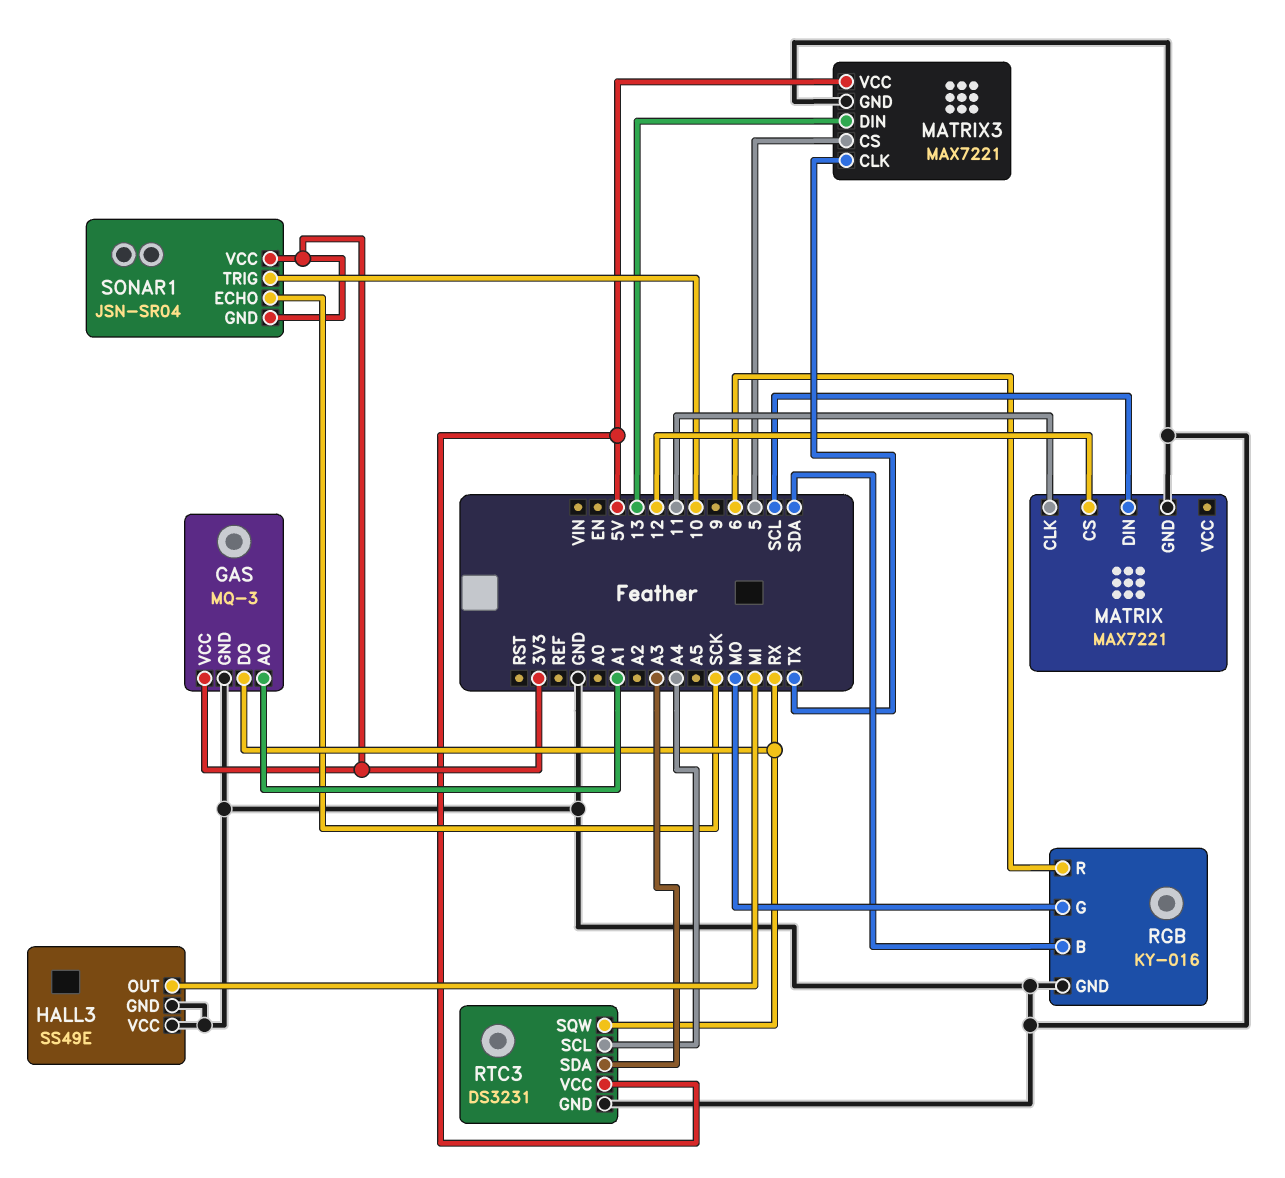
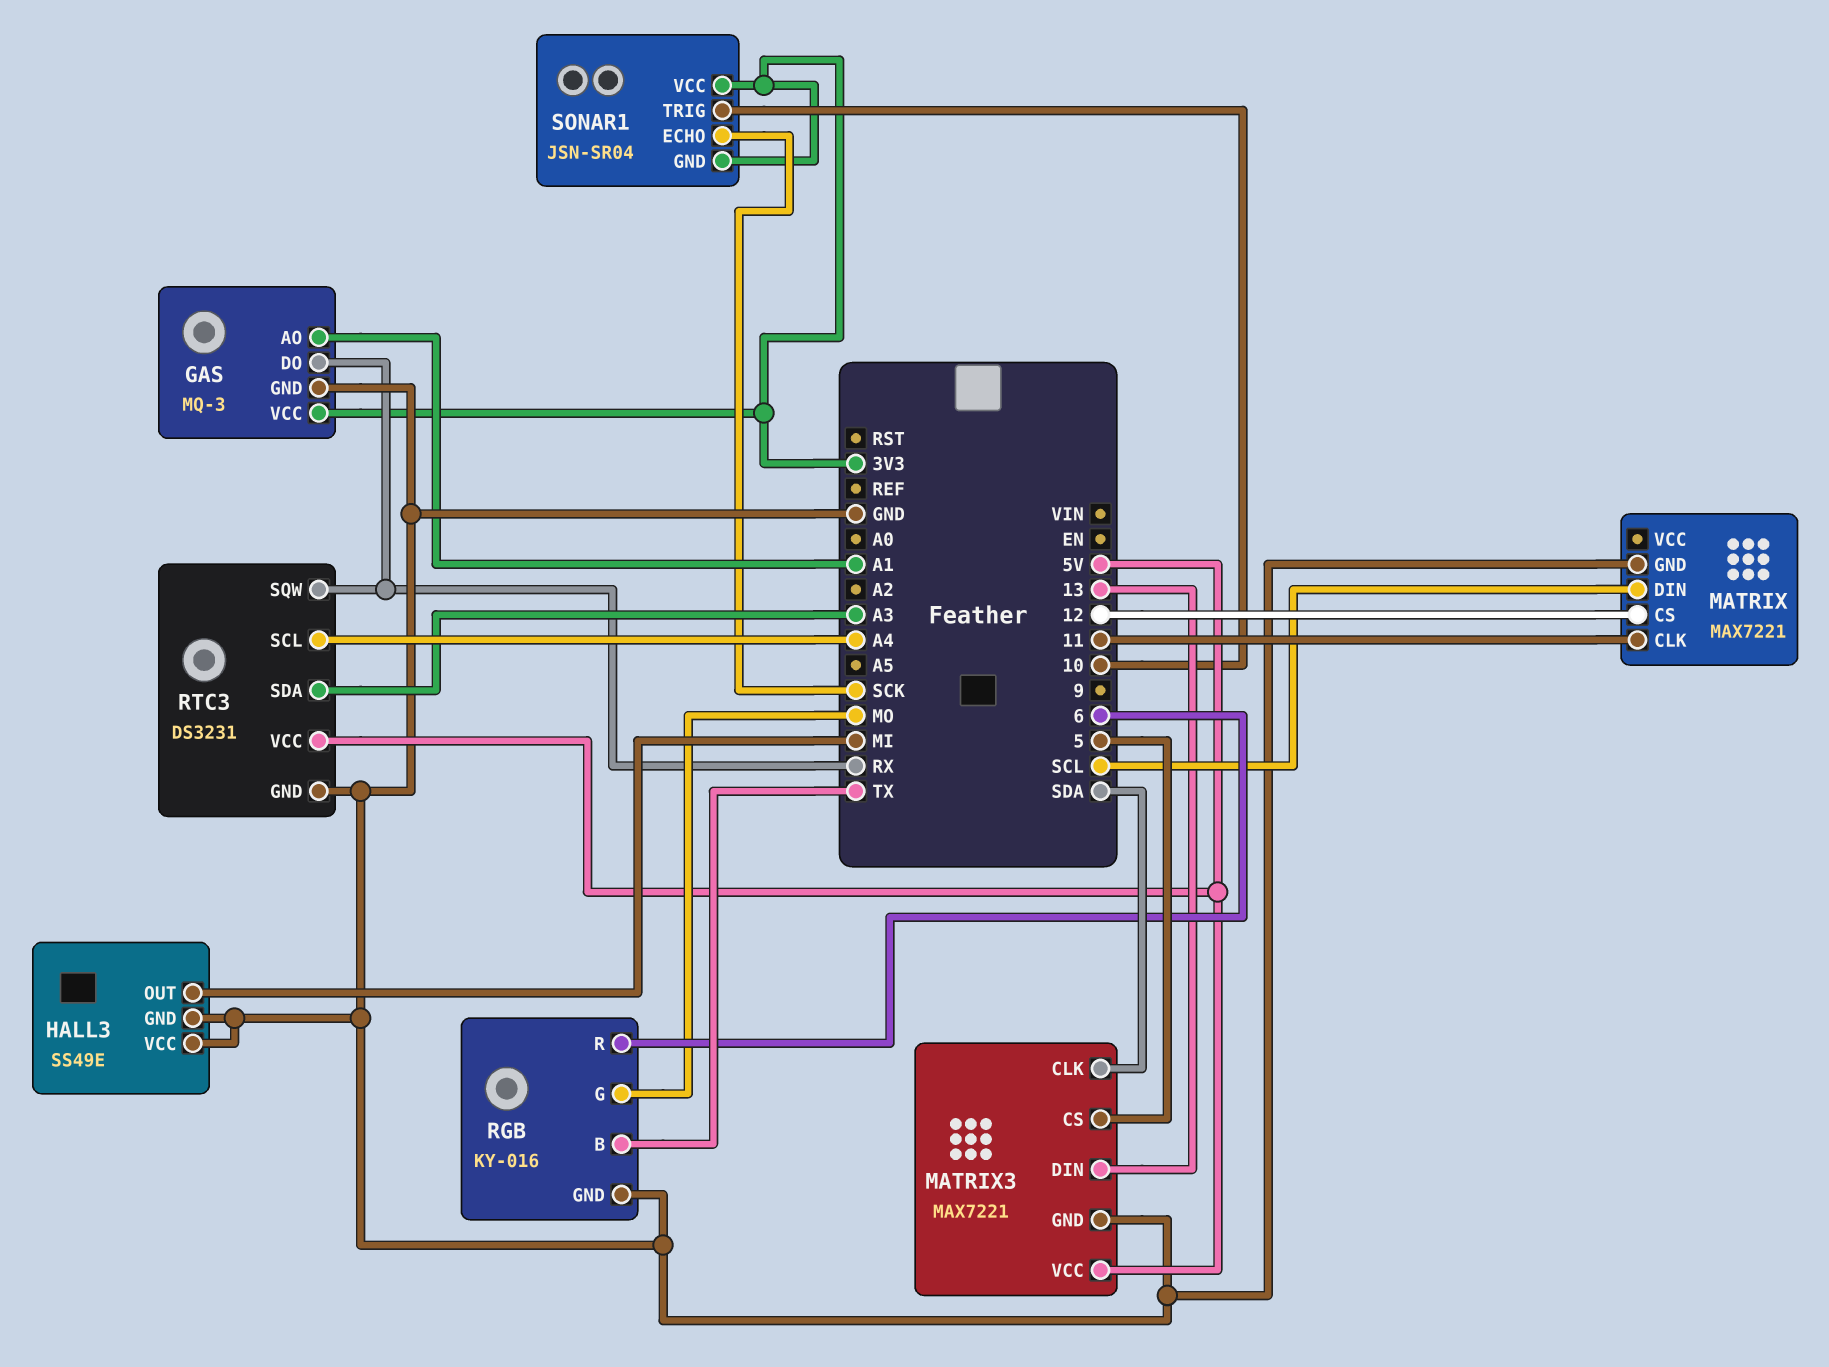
MATRIX3 pin CLK: TX -> SDA
RGB pin B: SDA -> TX

